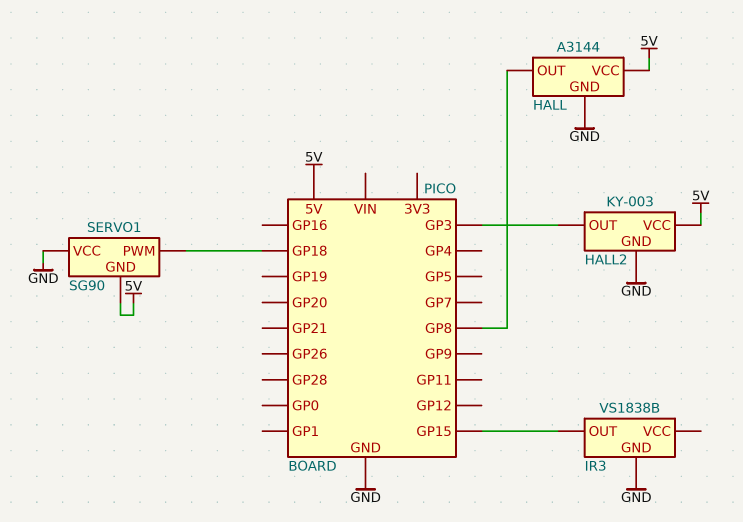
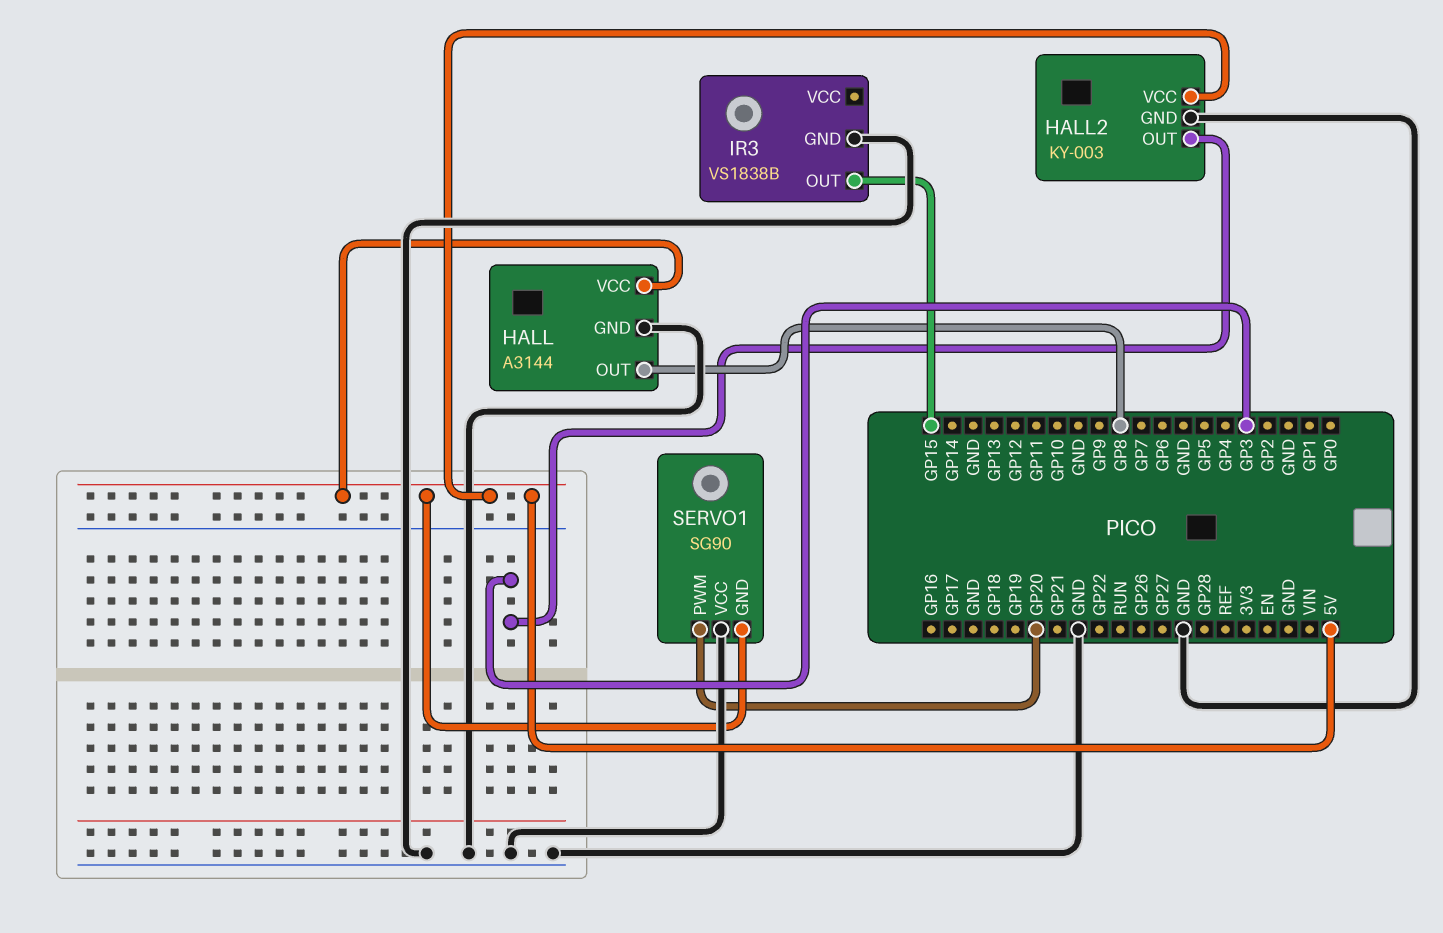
SERVO1 pin PWM: GP18 -> GP20

